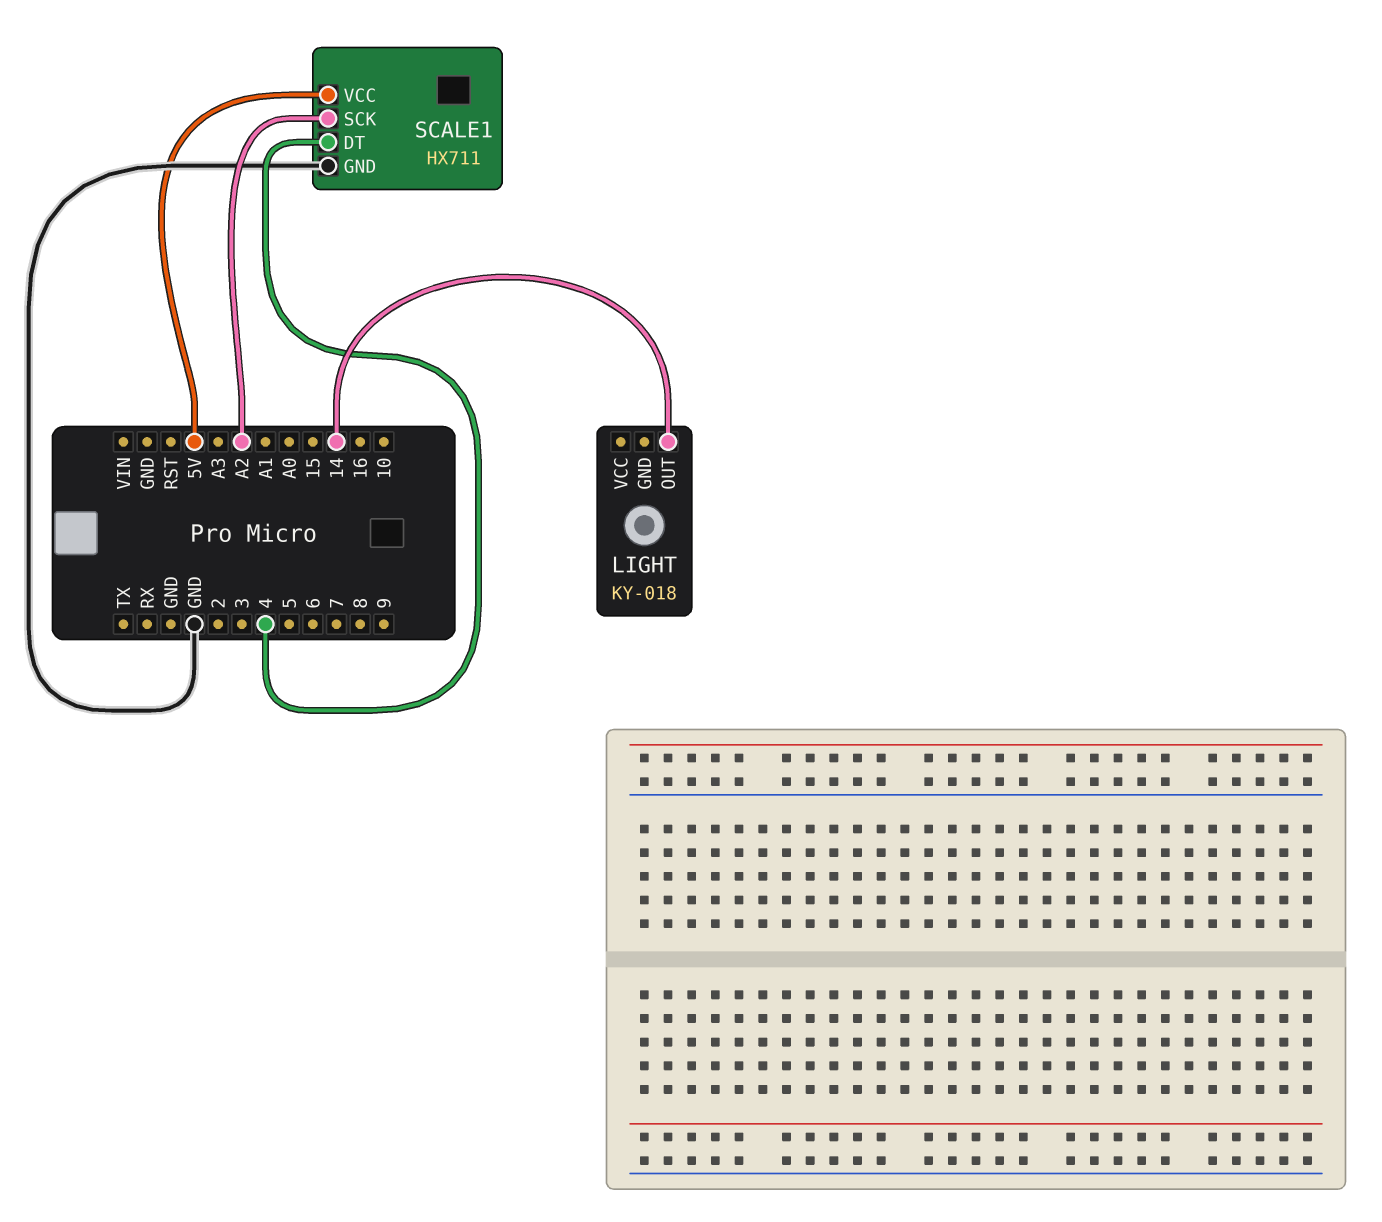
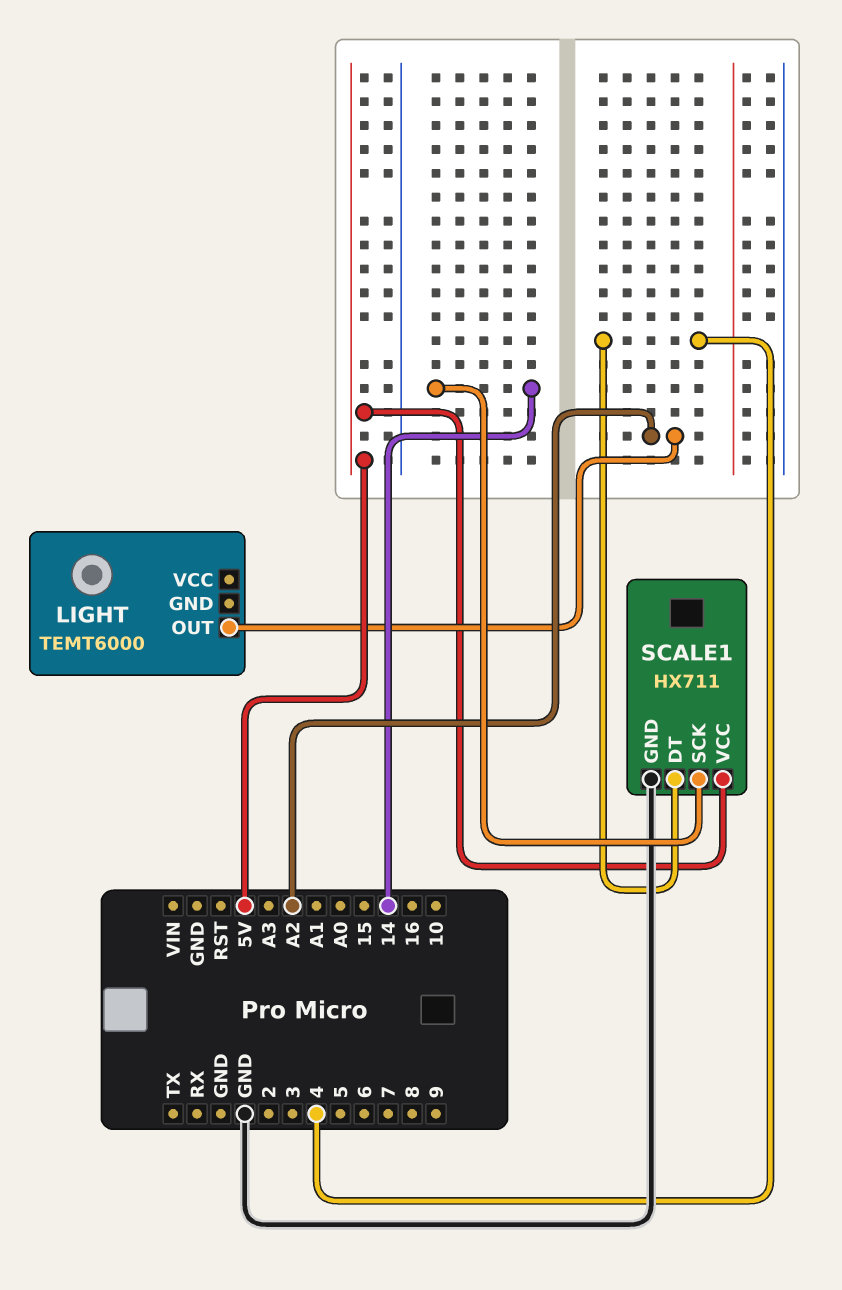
LIGHT: KY-018 -> TEMT6000
LIGHT pin OUT: 14 -> A2
SCALE1 pin SCK: A2 -> 14

